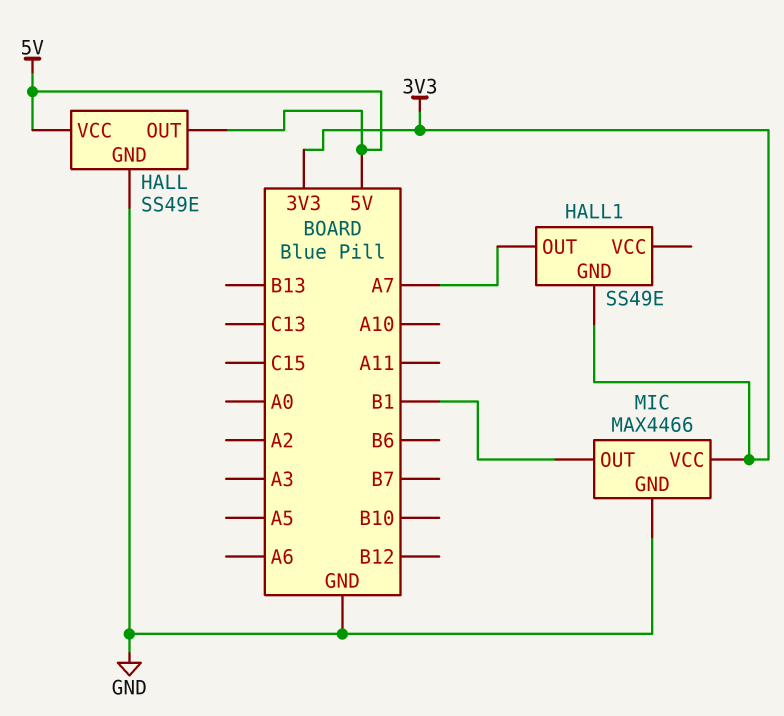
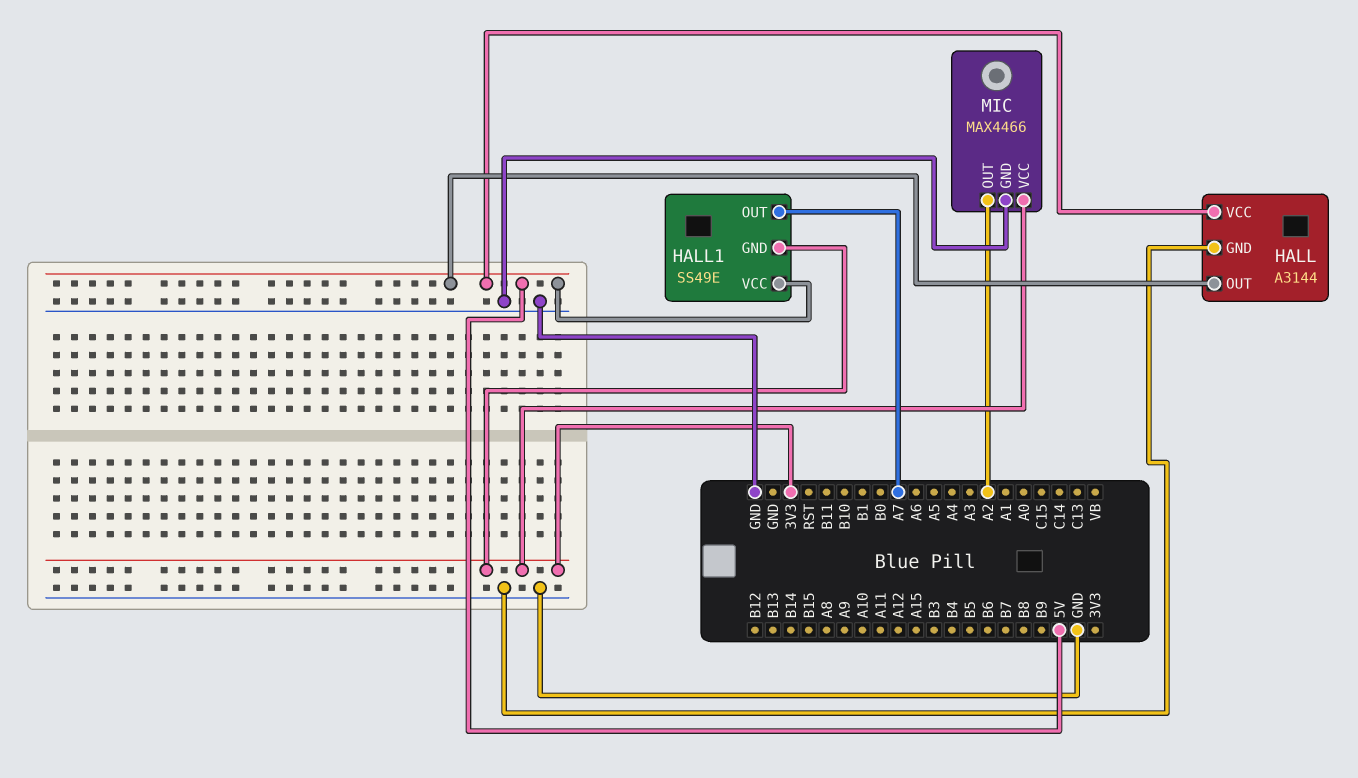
HALL: SS49E -> A3144
HALL1 pin VCC: none -> 5V
MIC pin OUT: B1 -> A2

